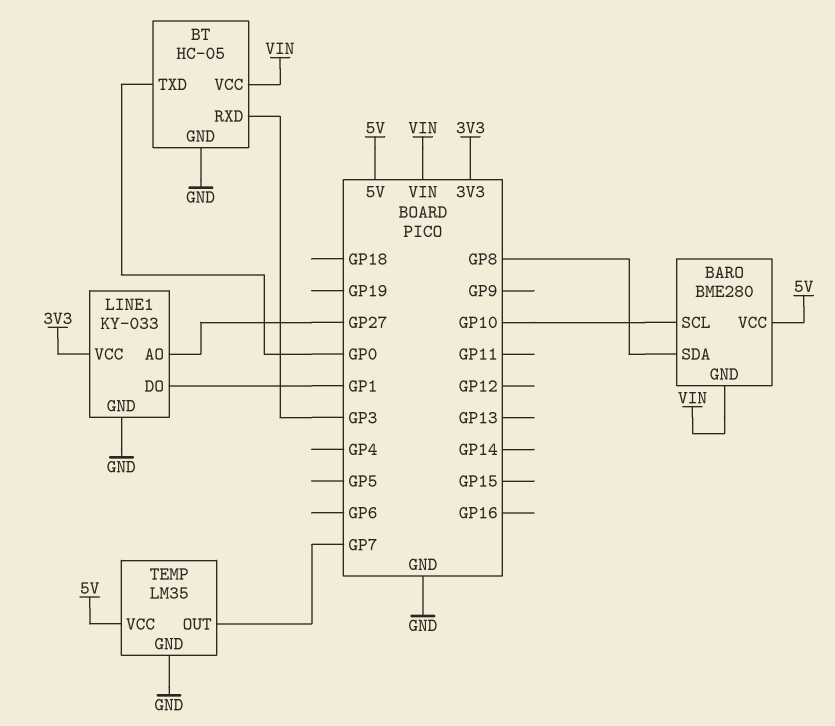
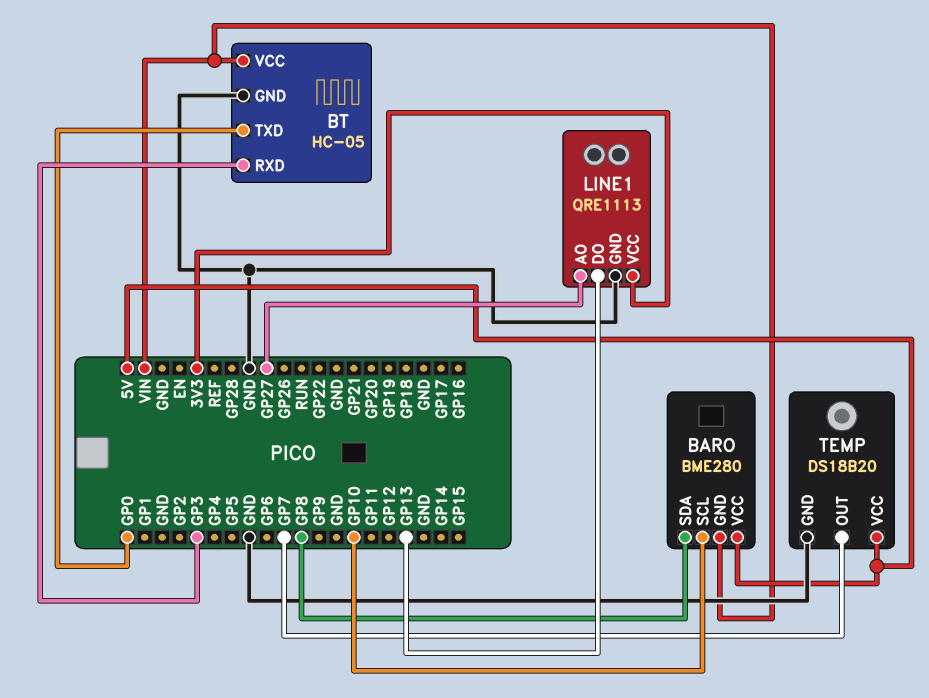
LINE1: KY-033 -> QRE1113
LINE1 pin DO: GP1 -> GP13
TEMP: LM35 -> DS18B20

